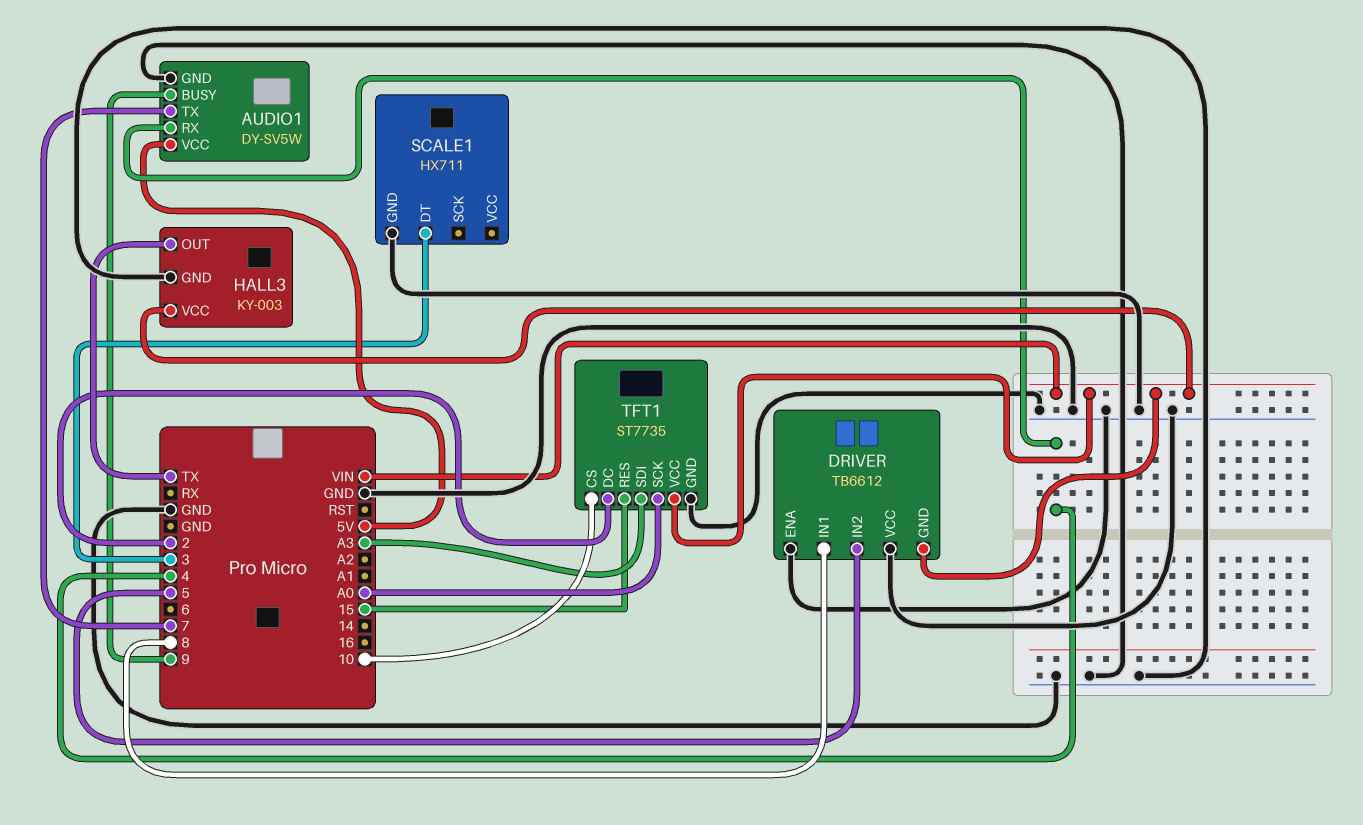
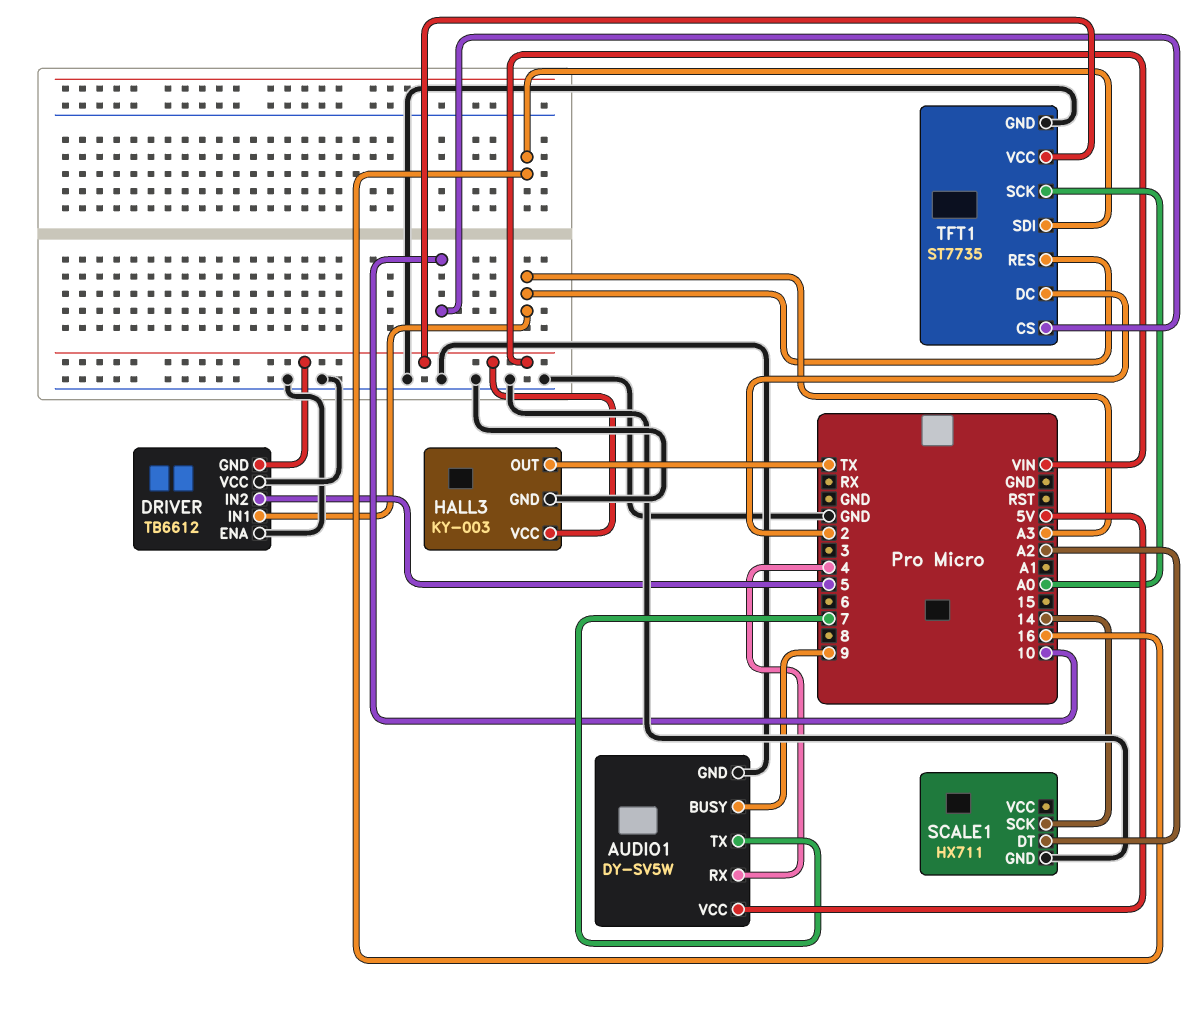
DRIVER pin IN1: 8 -> A3
SCALE1 pin DT: 3 -> A2
SCALE1 pin SCK: none -> 14
TFT1 pin RES: 15 -> A3
TFT1 pin SDI: A3 -> 16

